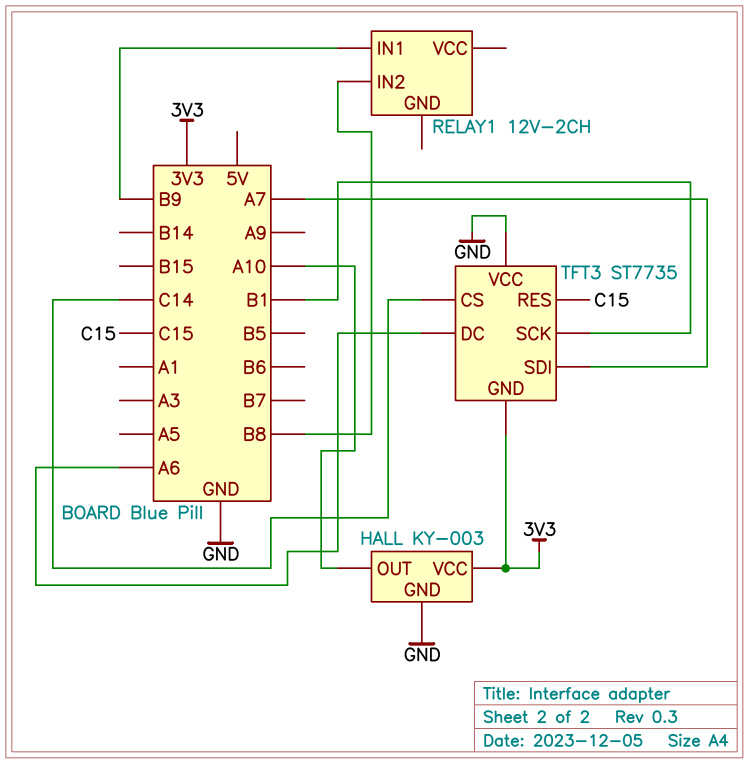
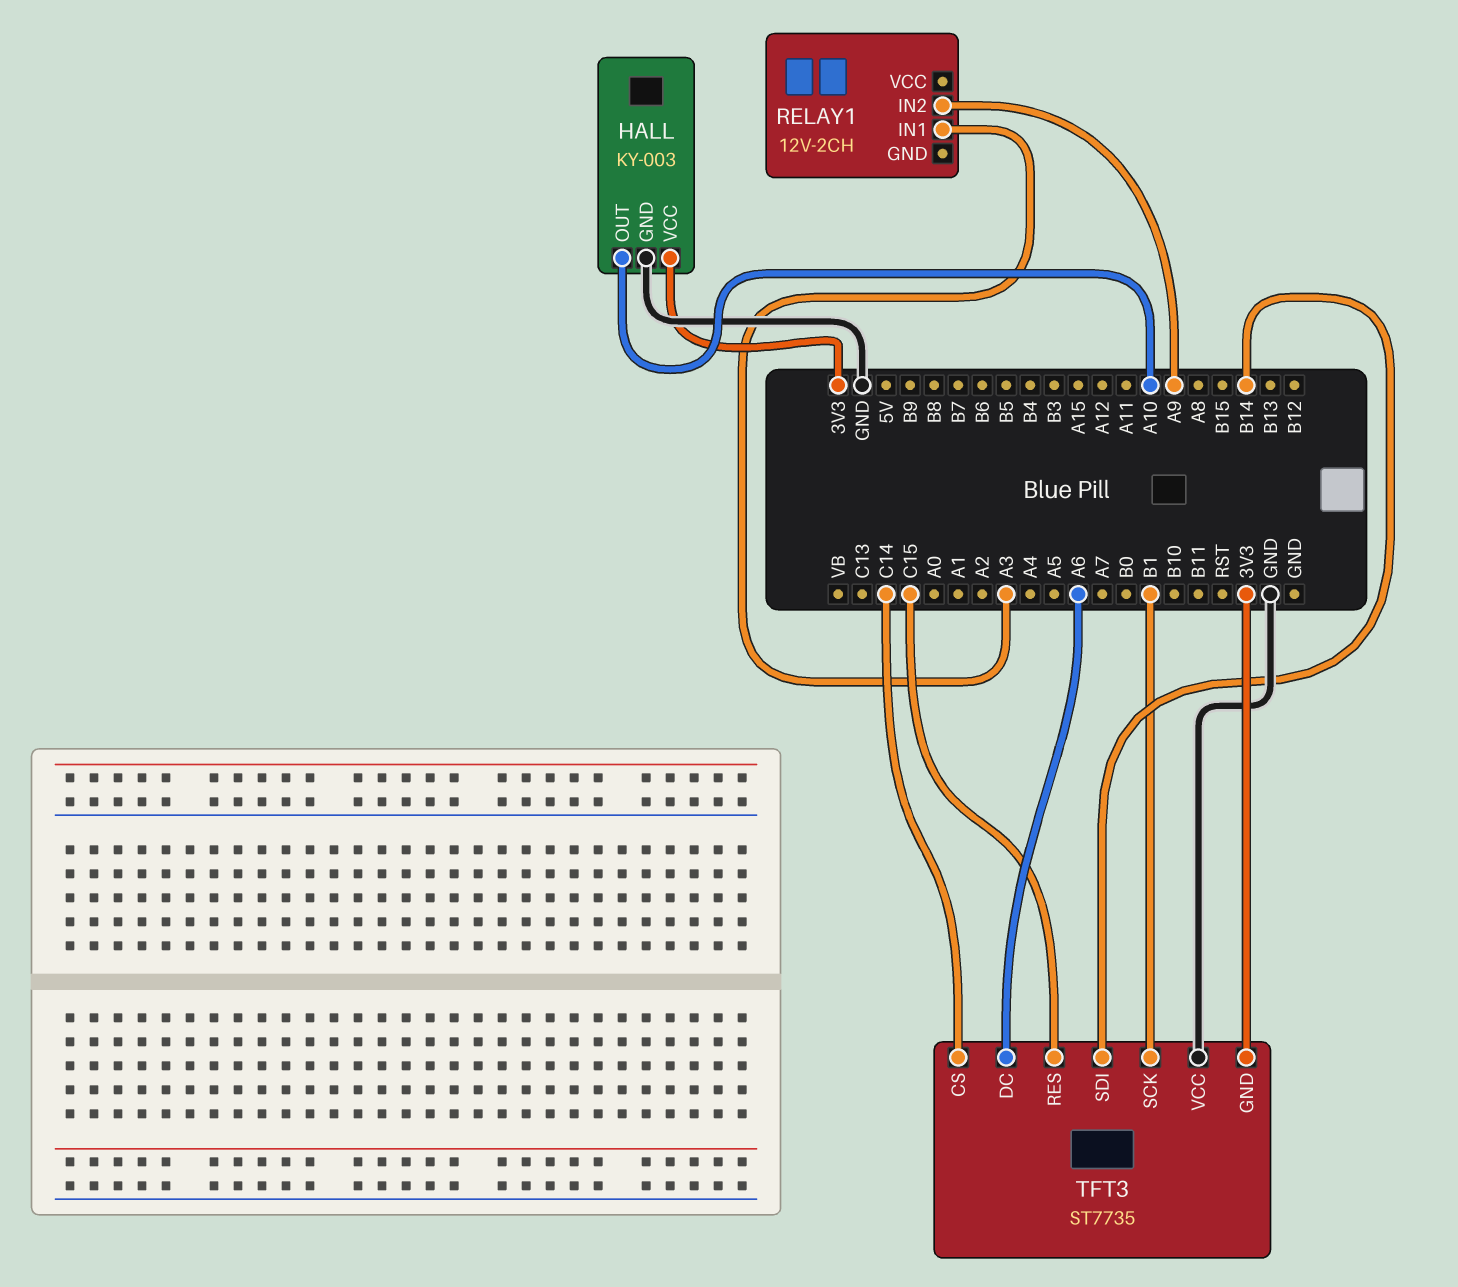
RELAY1 pin IN1: B9 -> A3
RELAY1 pin IN2: B8 -> A9
TFT3 pin SDI: A7 -> B14

